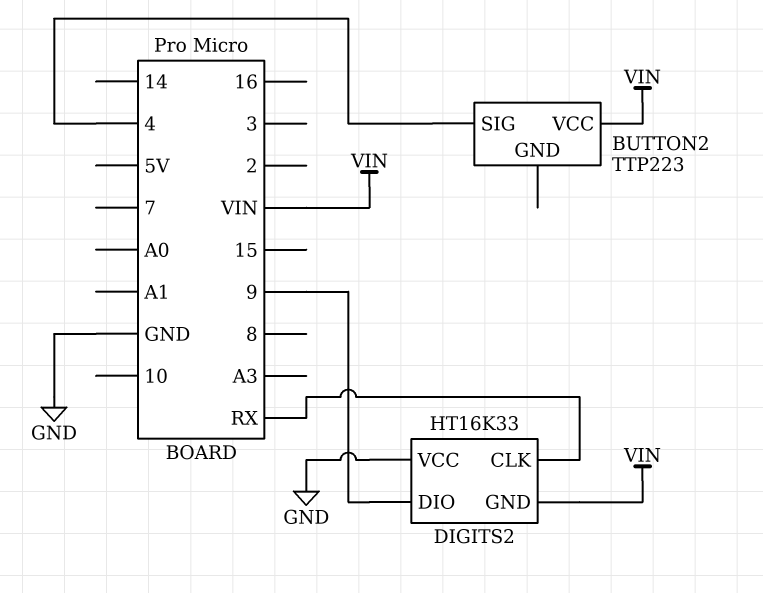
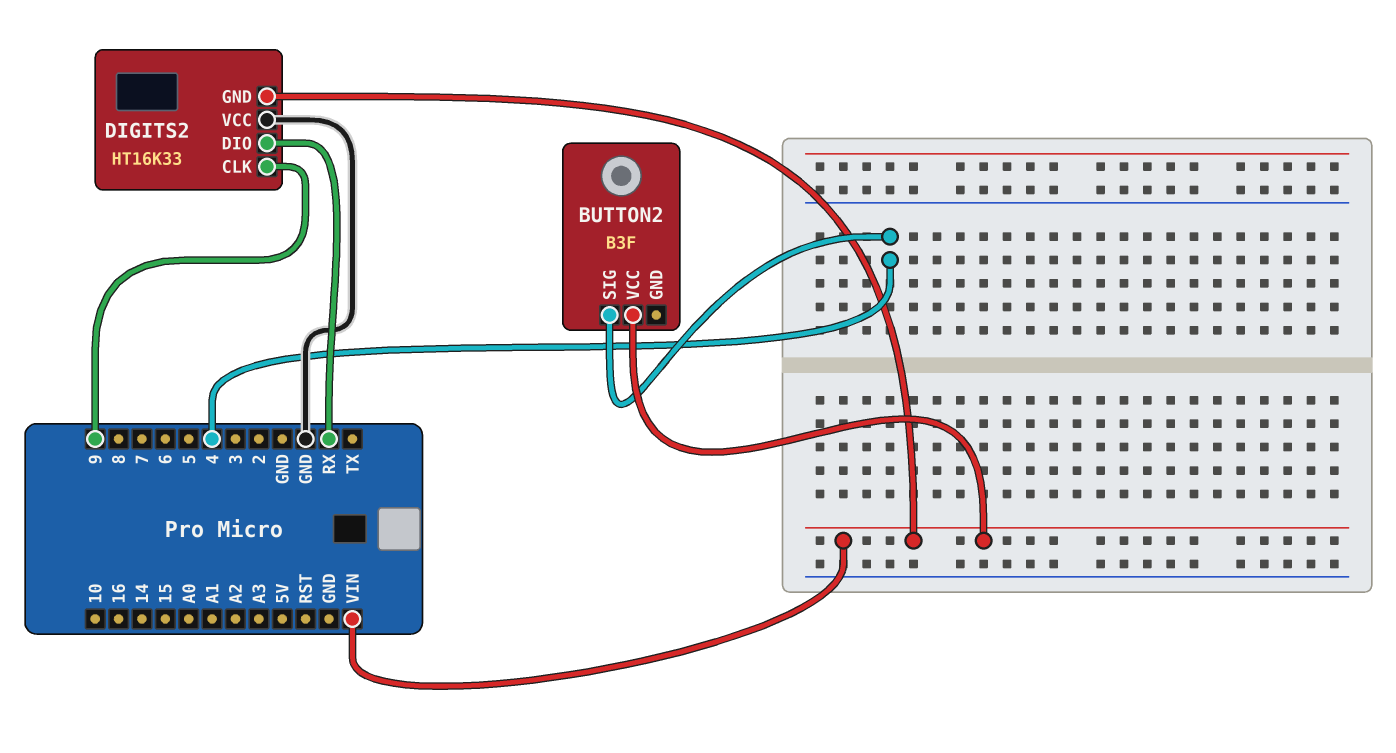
BUTTON2: TTP223 -> B3F
DIGITS2 pin CLK: RX -> 9
DIGITS2 pin DIO: 9 -> RX

